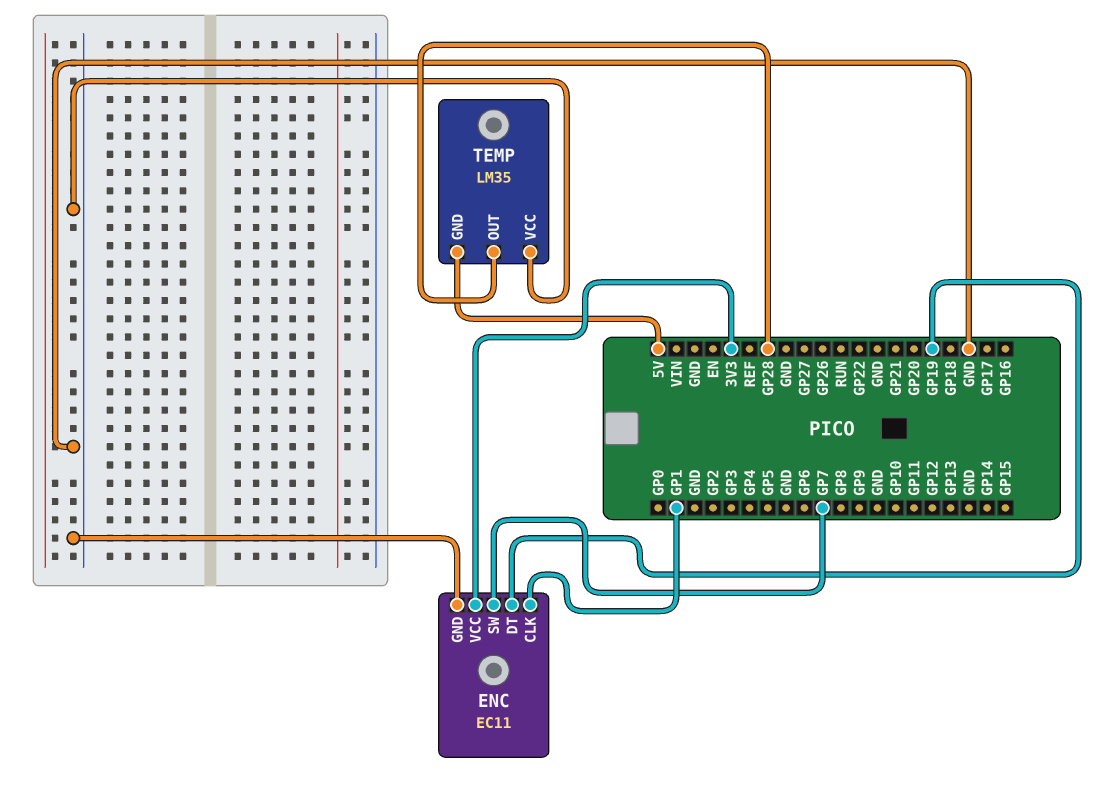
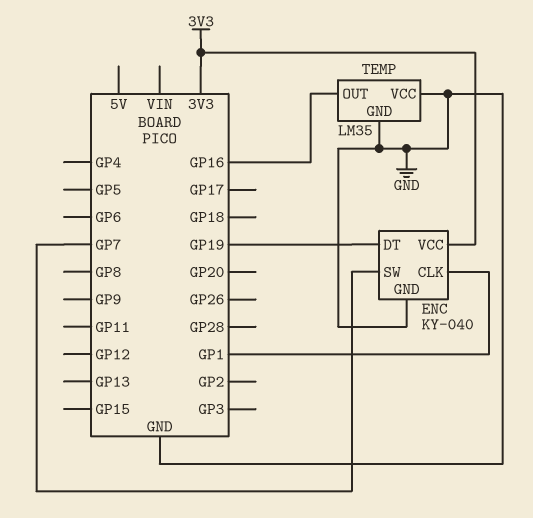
ENC: EC11 -> KY-040
TEMP pin GND: 5V -> GND
TEMP pin OUT: GP28 -> GP16

